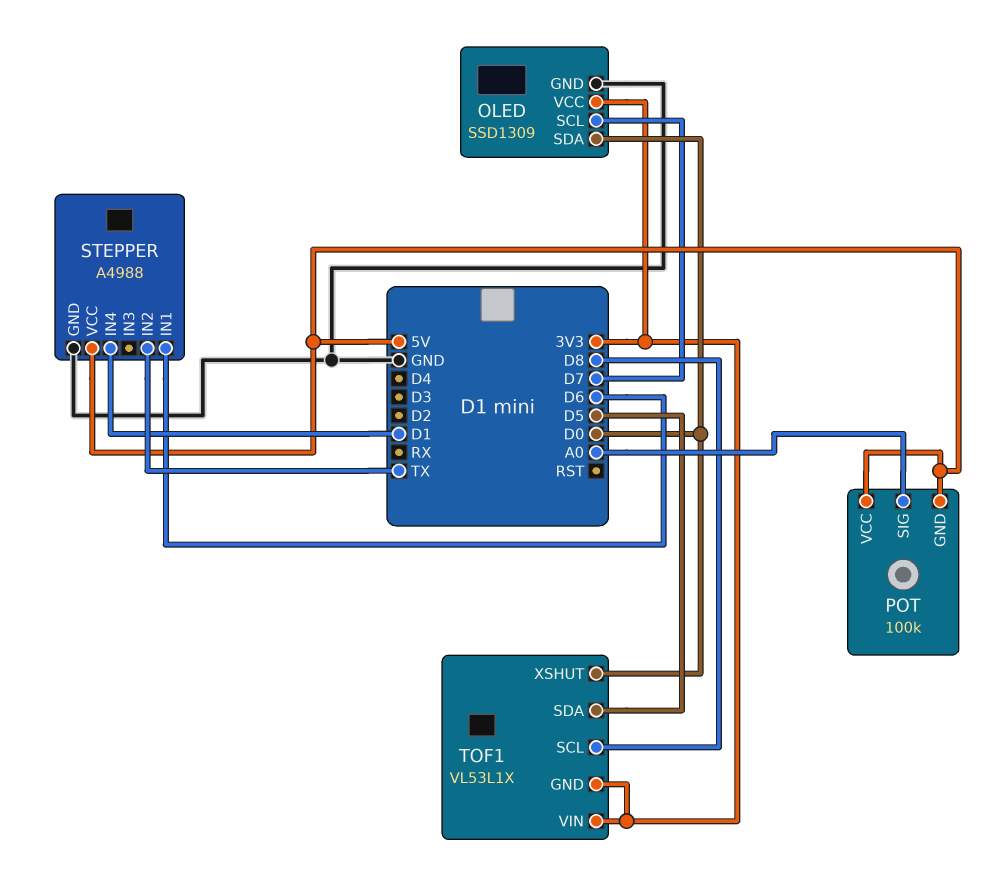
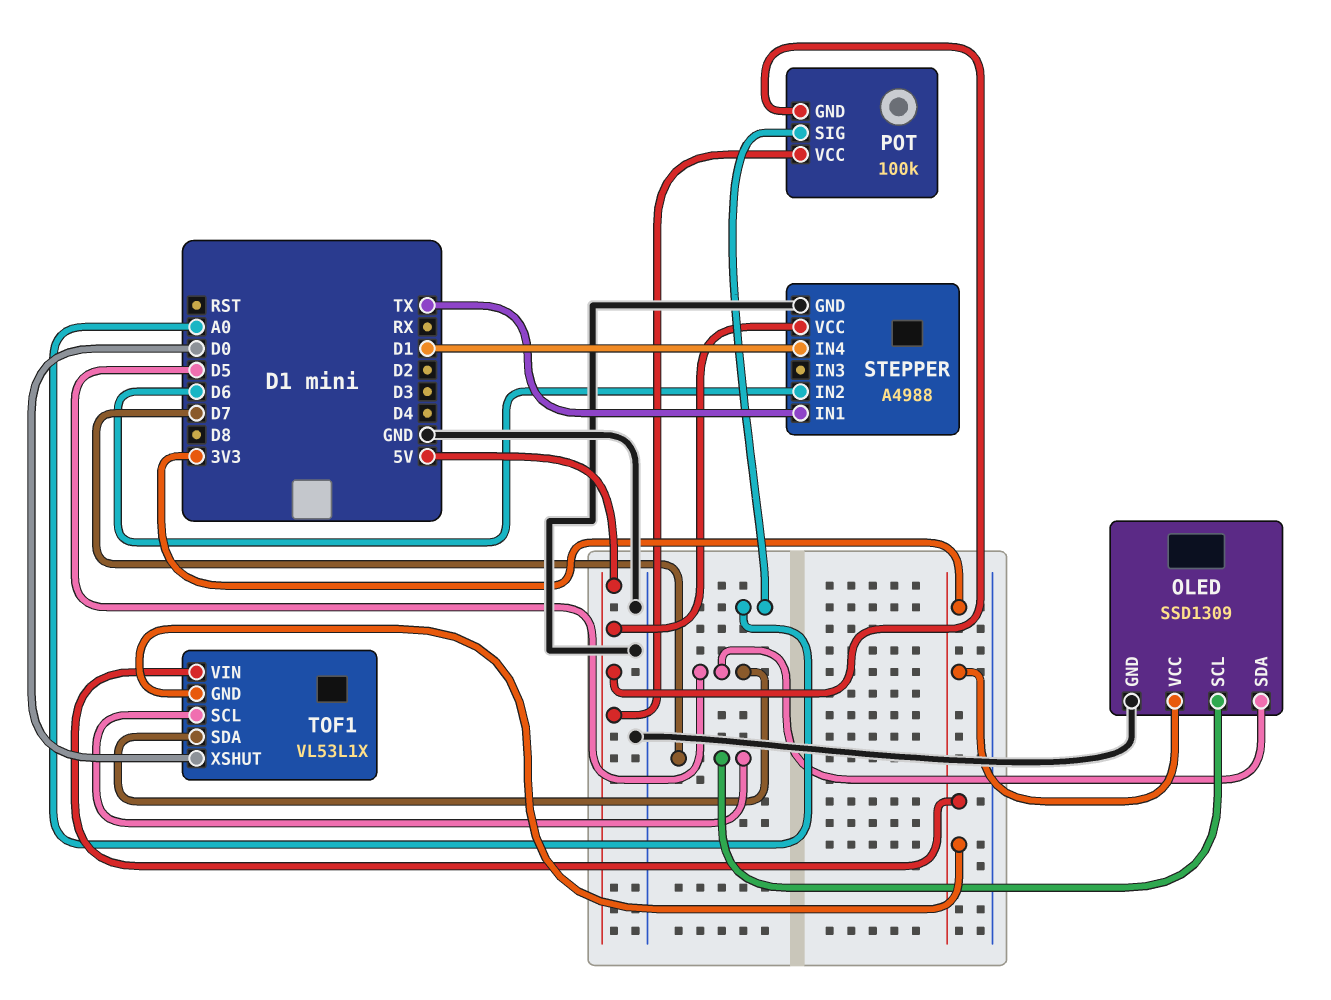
OLED pin SDA: D0 -> D5
STEPPER pin IN1: D6 -> TX
STEPPER pin IN2: TX -> D6
TOF1 pin SCL: D8 -> D7

